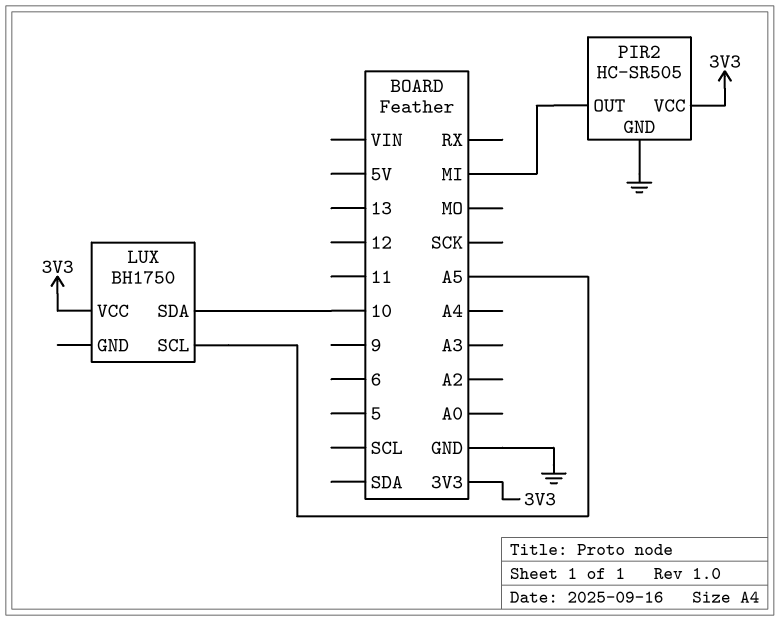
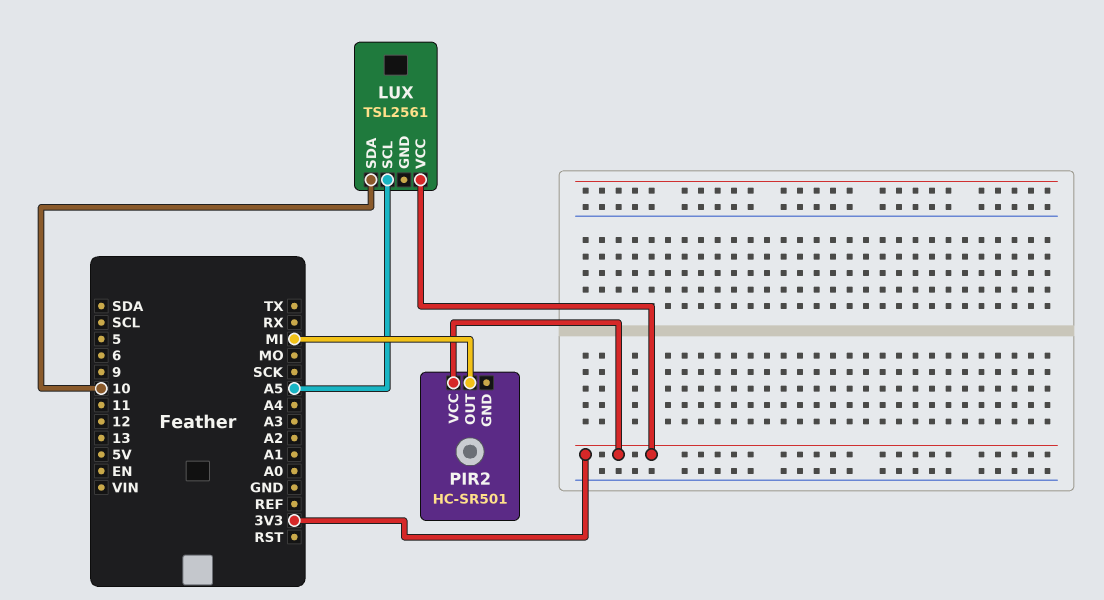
LUX: BH1750 -> TSL2561
PIR2: HC-SR505 -> HC-SR501
PIR2 pin GND: GND -> none

